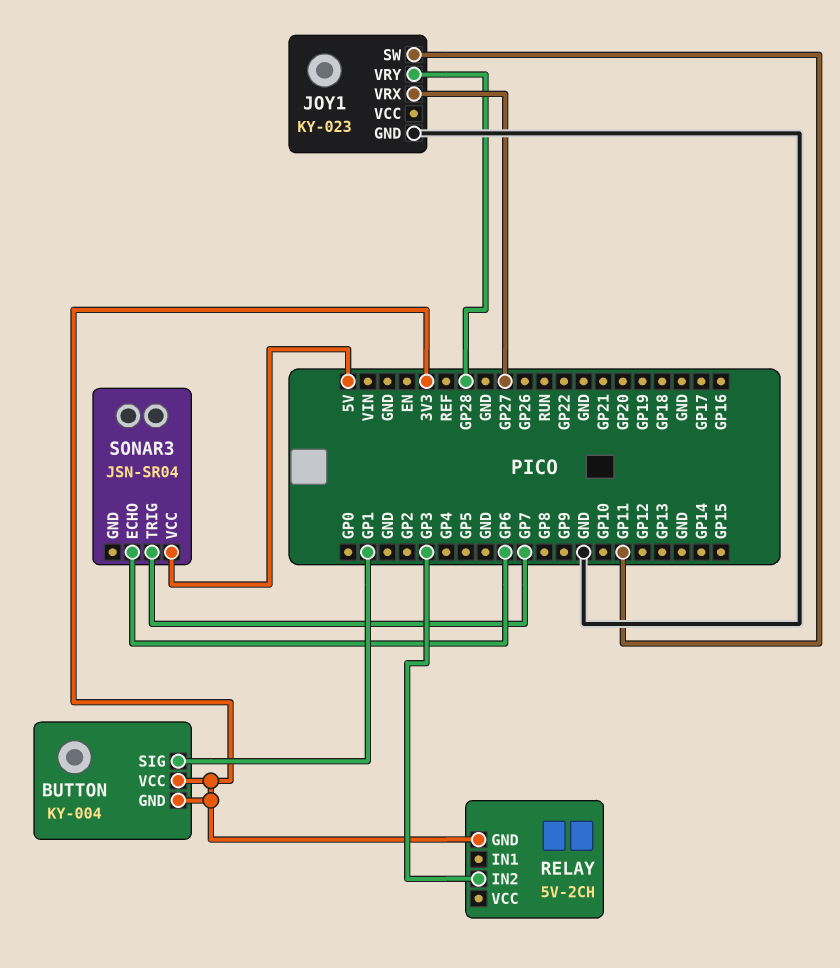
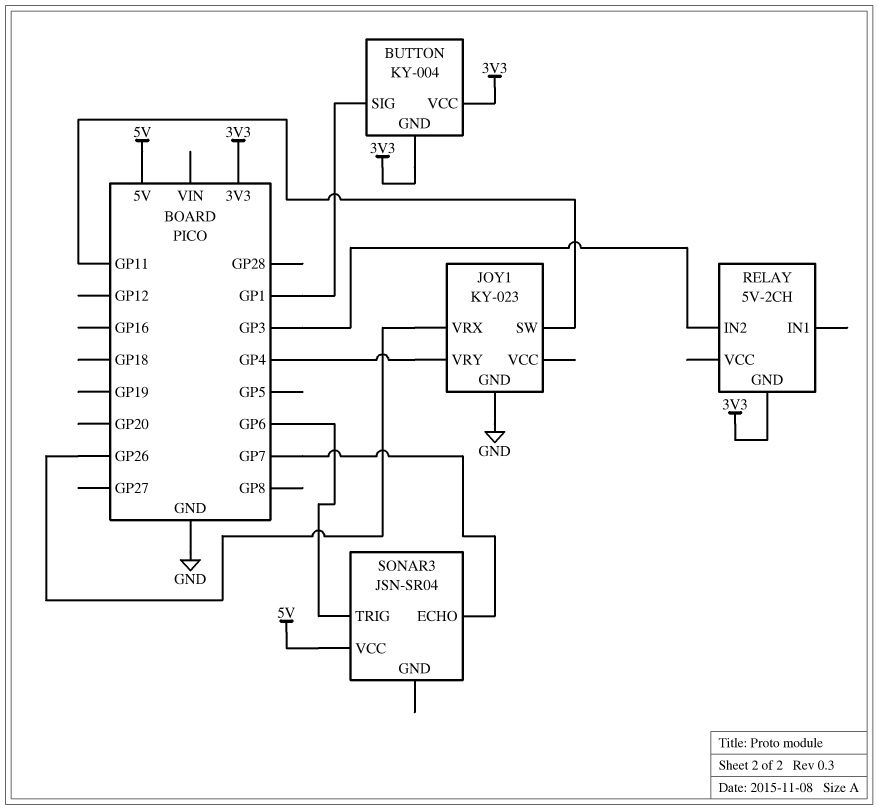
JOY1 pin VRX: GP27 -> GP26
JOY1 pin VRY: GP28 -> GP4
SONAR3 pin ECHO: GP6 -> GP7
SONAR3 pin TRIG: GP7 -> GP6

